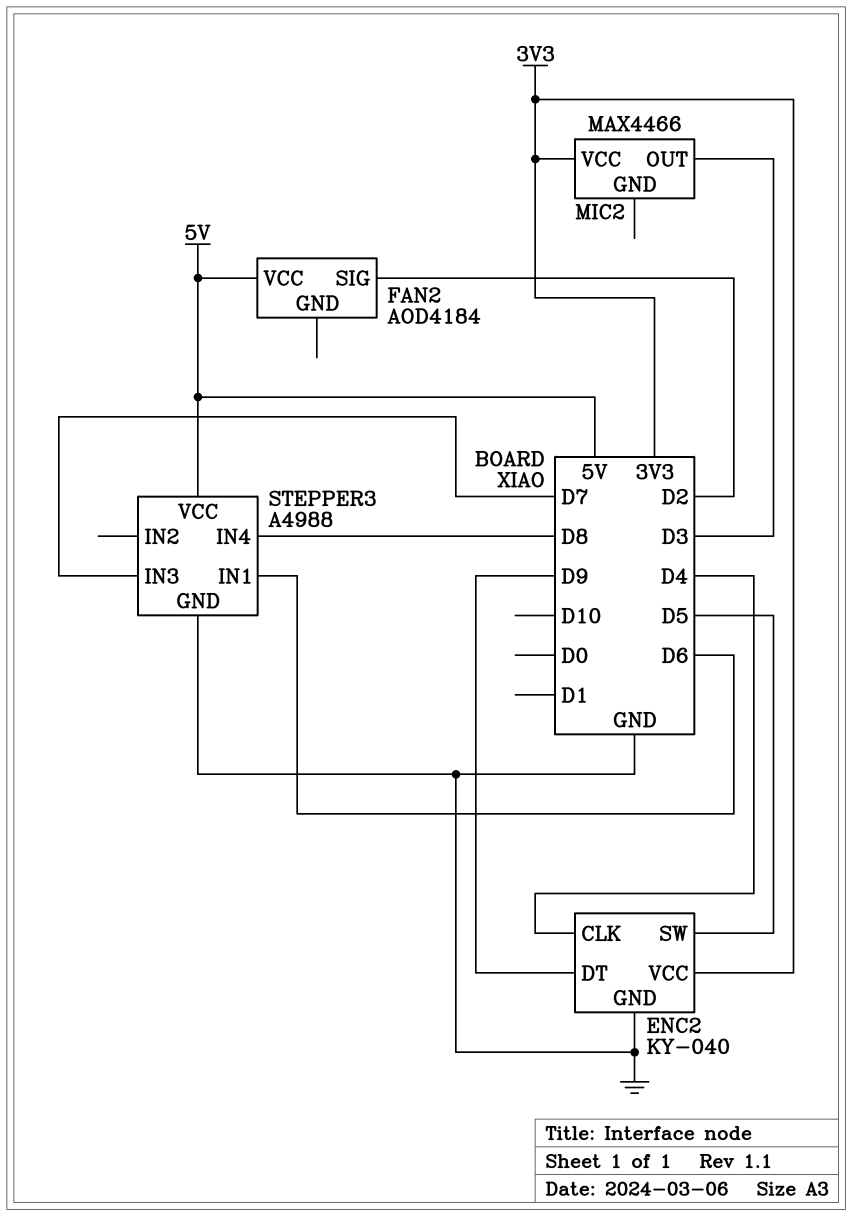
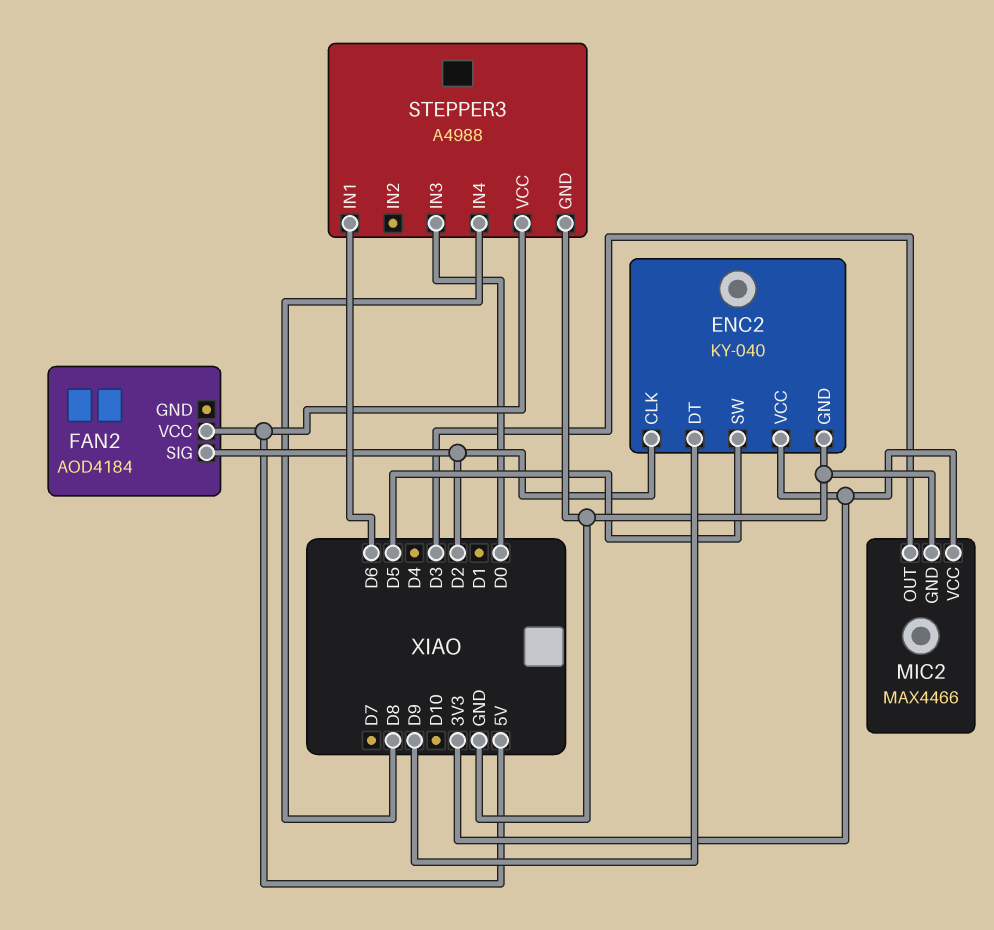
ENC2 pin CLK: D4 -> D2
MIC2 pin GND: none -> GND
STEPPER3 pin IN3: D7 -> D0

